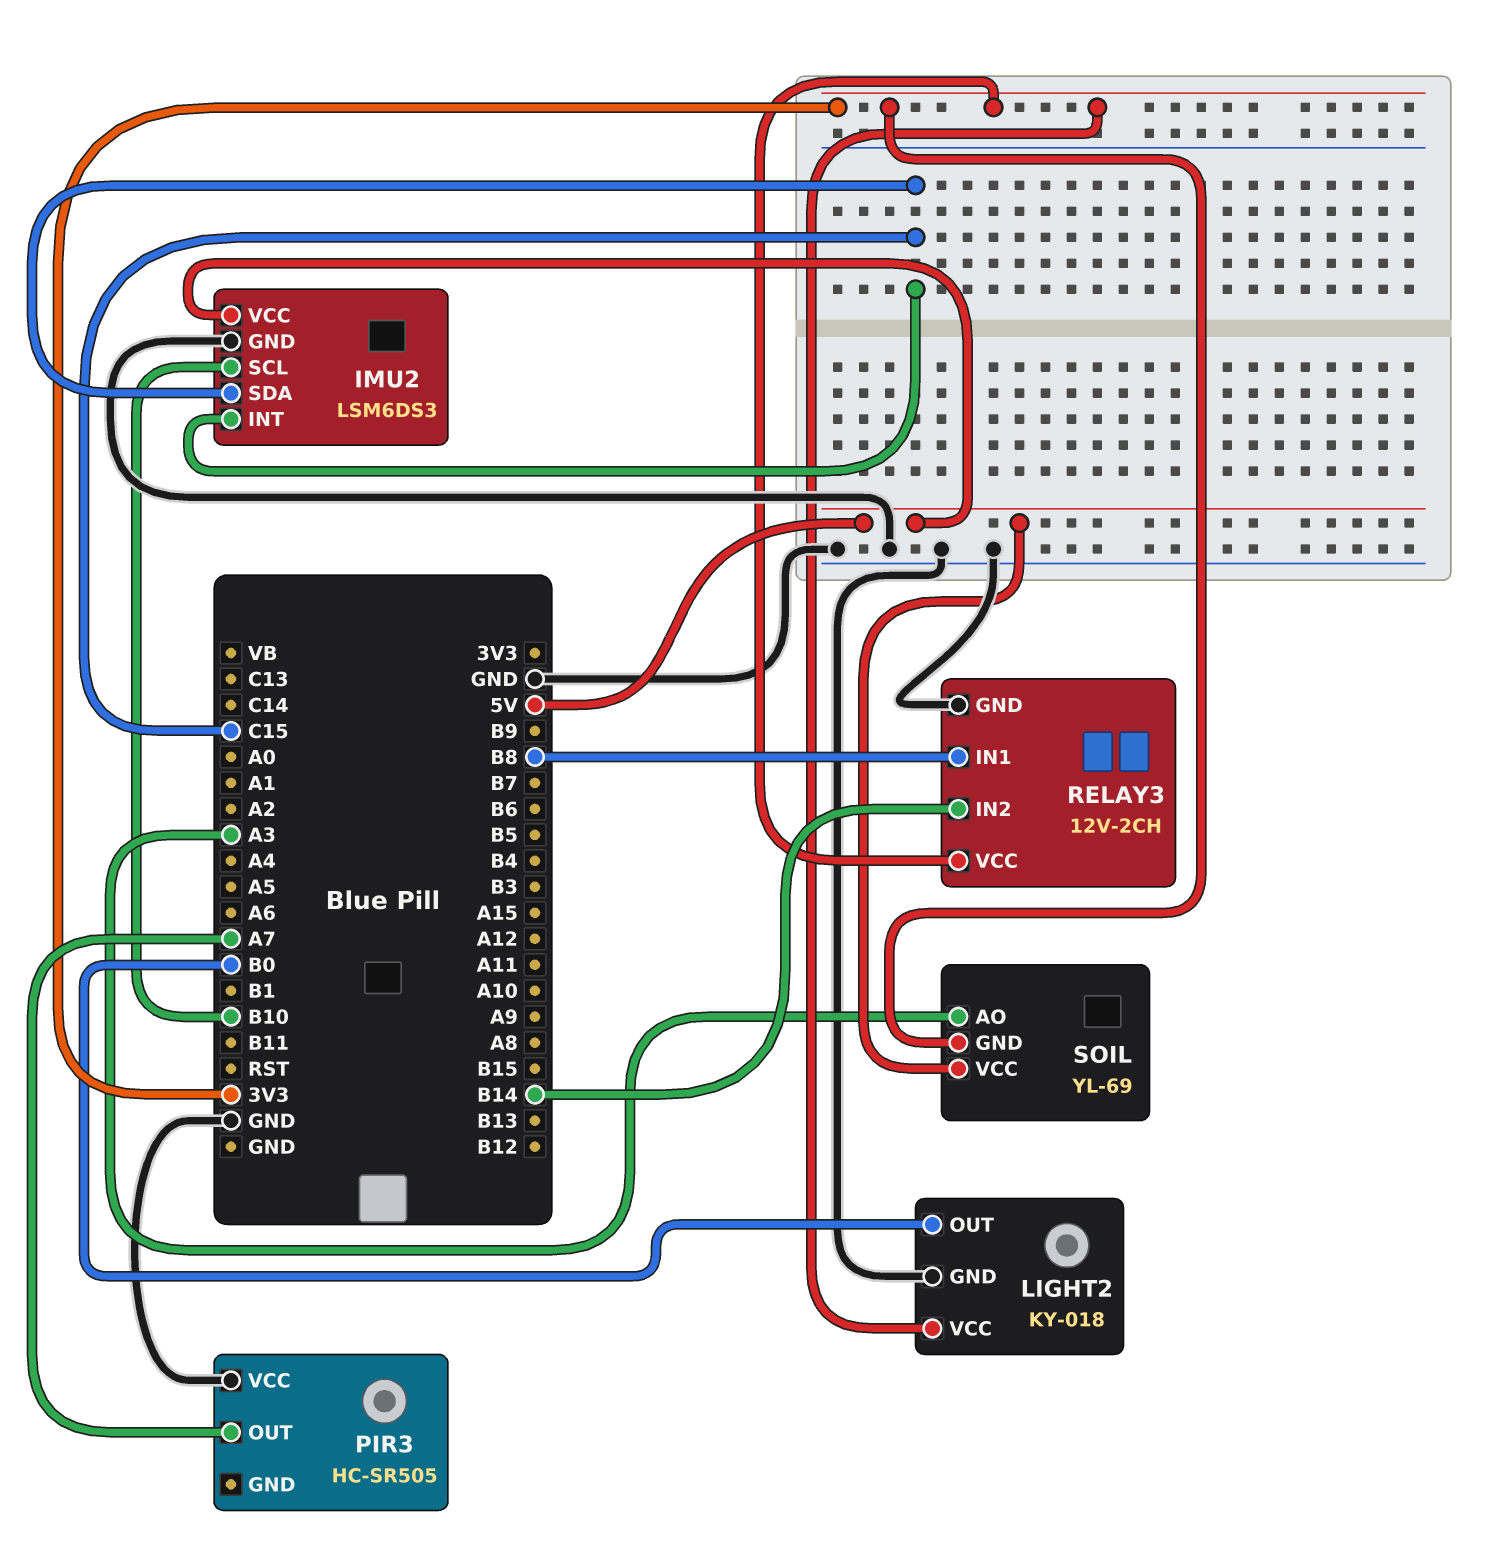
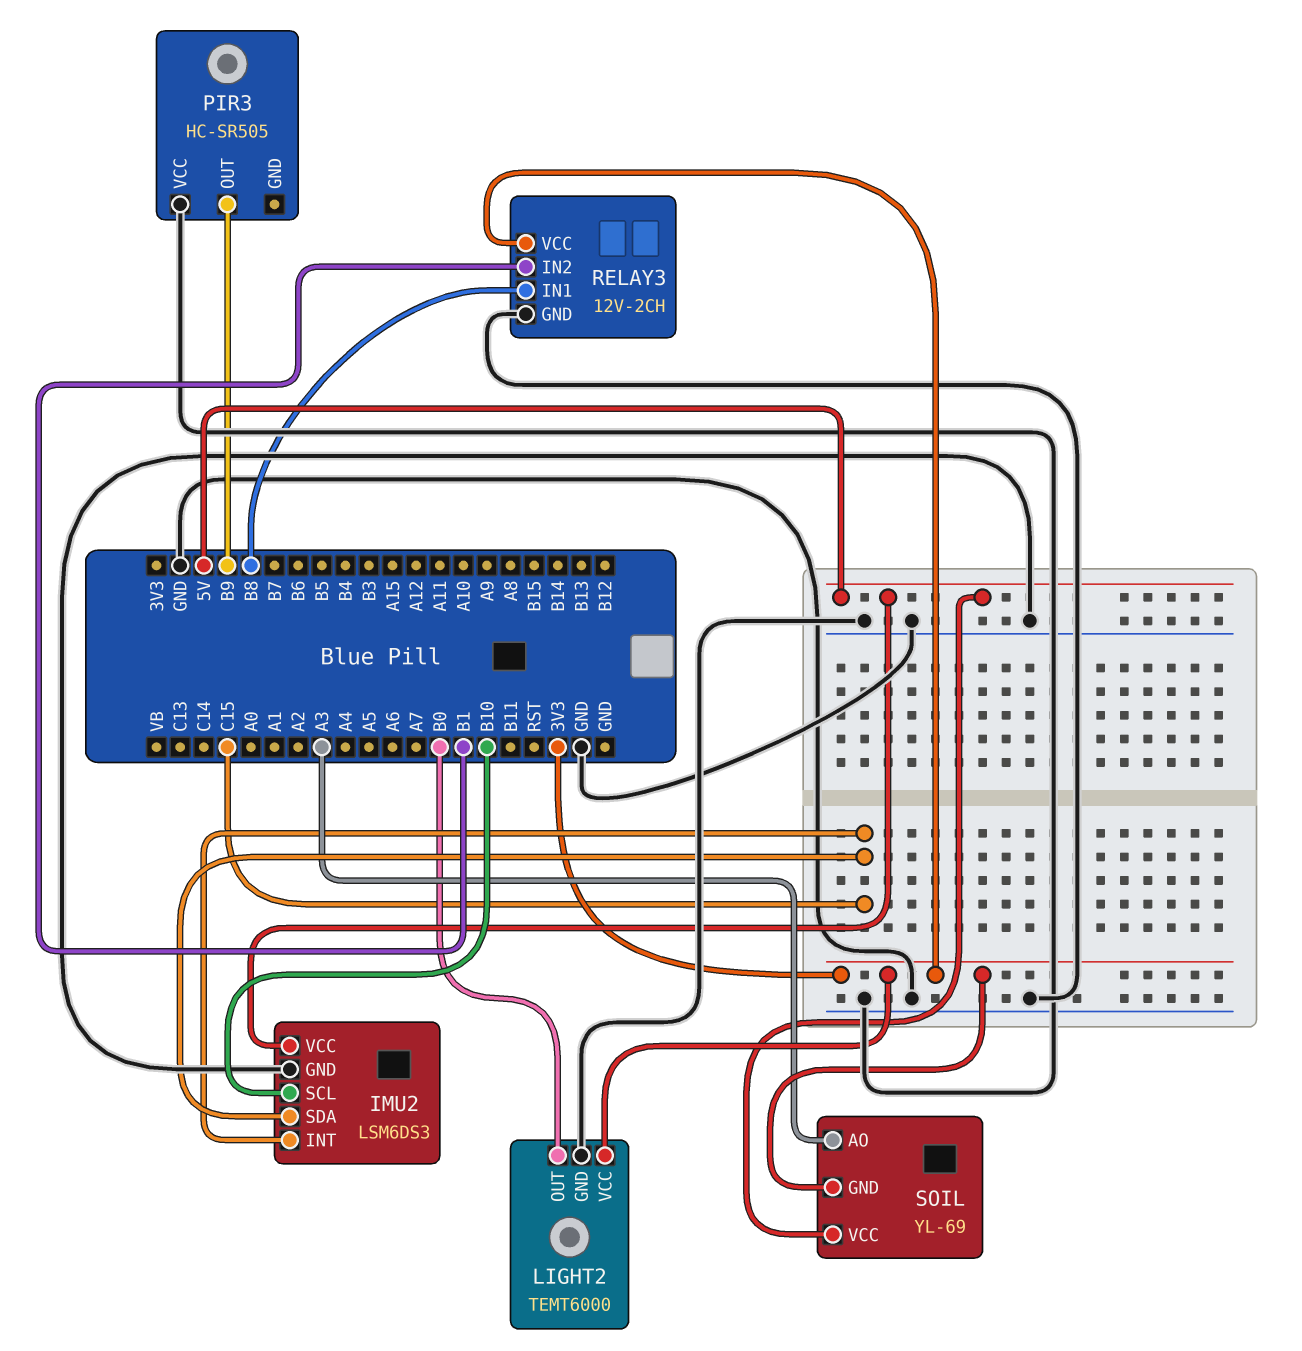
LIGHT2: KY-018 -> TEMT6000
PIR3 pin OUT: A7 -> B9
RELAY3 pin IN2: B14 -> B1

